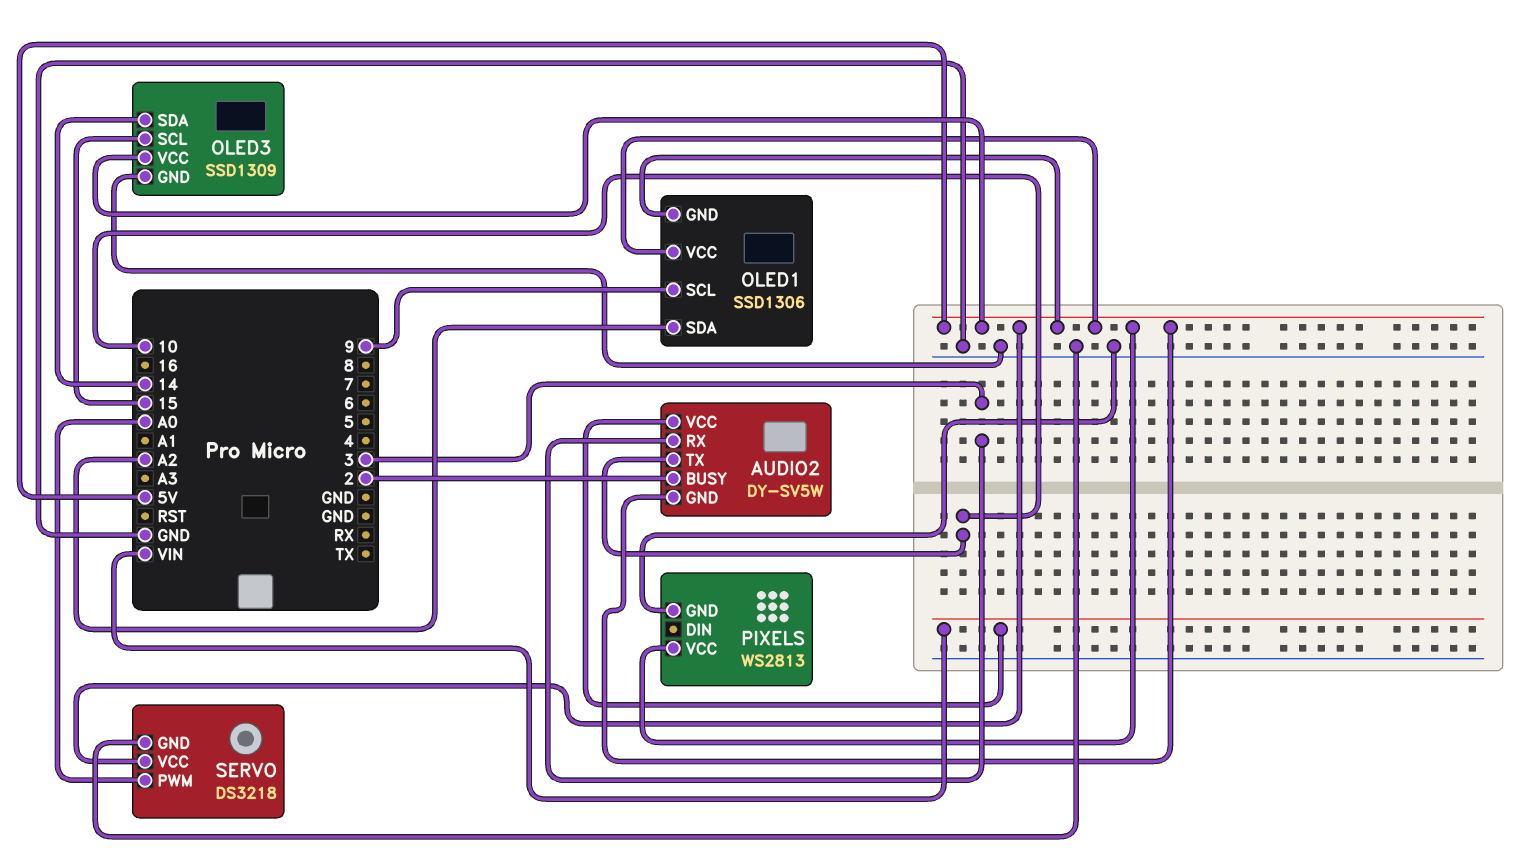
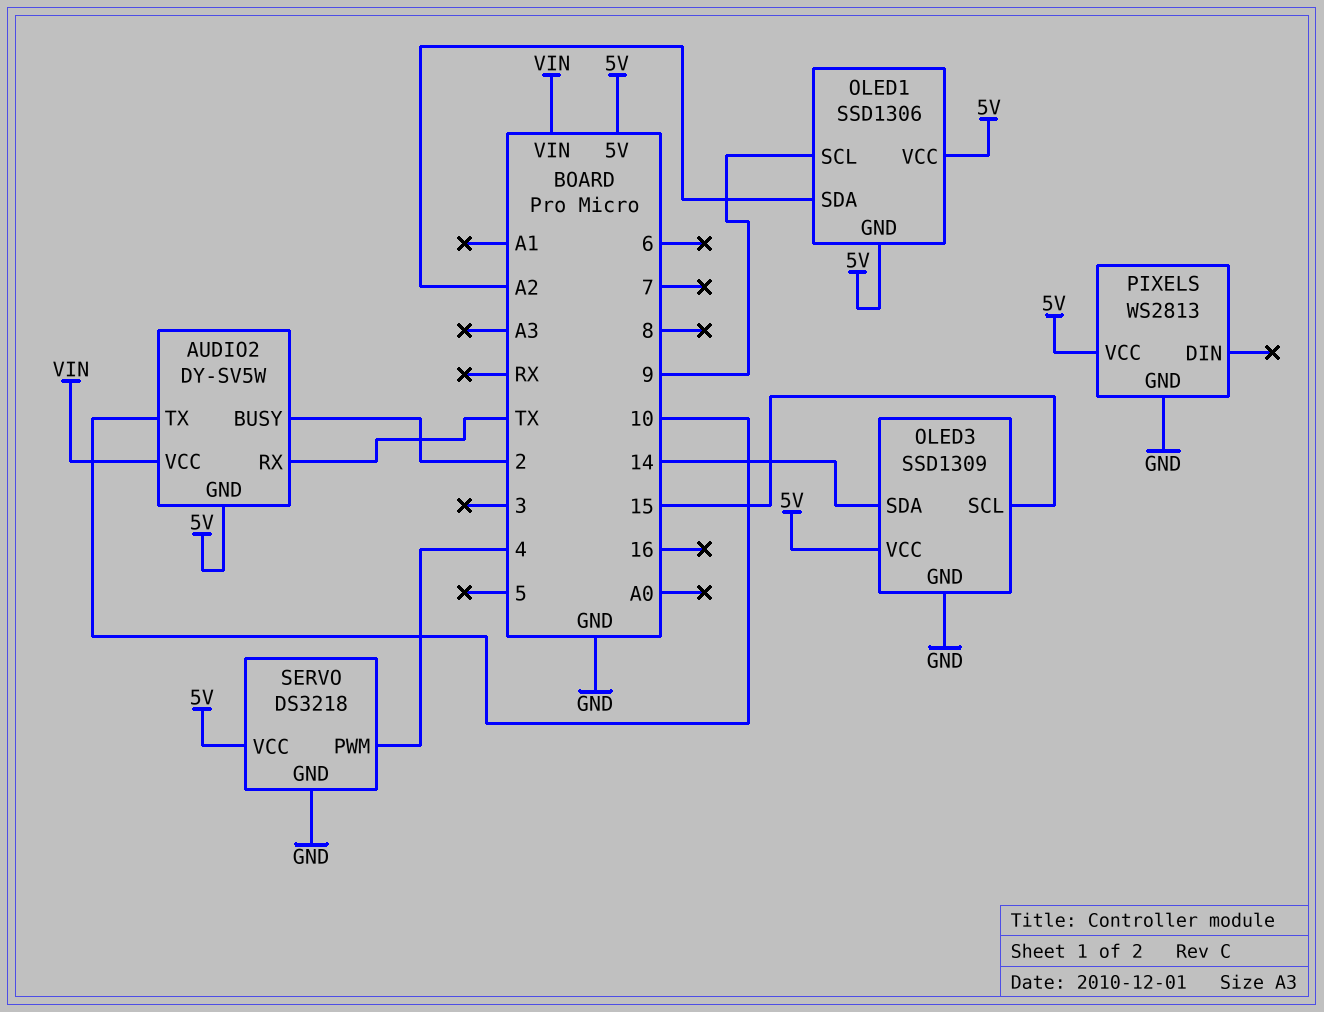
AUDIO2 pin RX: 3 -> TX
SERVO pin PWM: A0 -> 4

